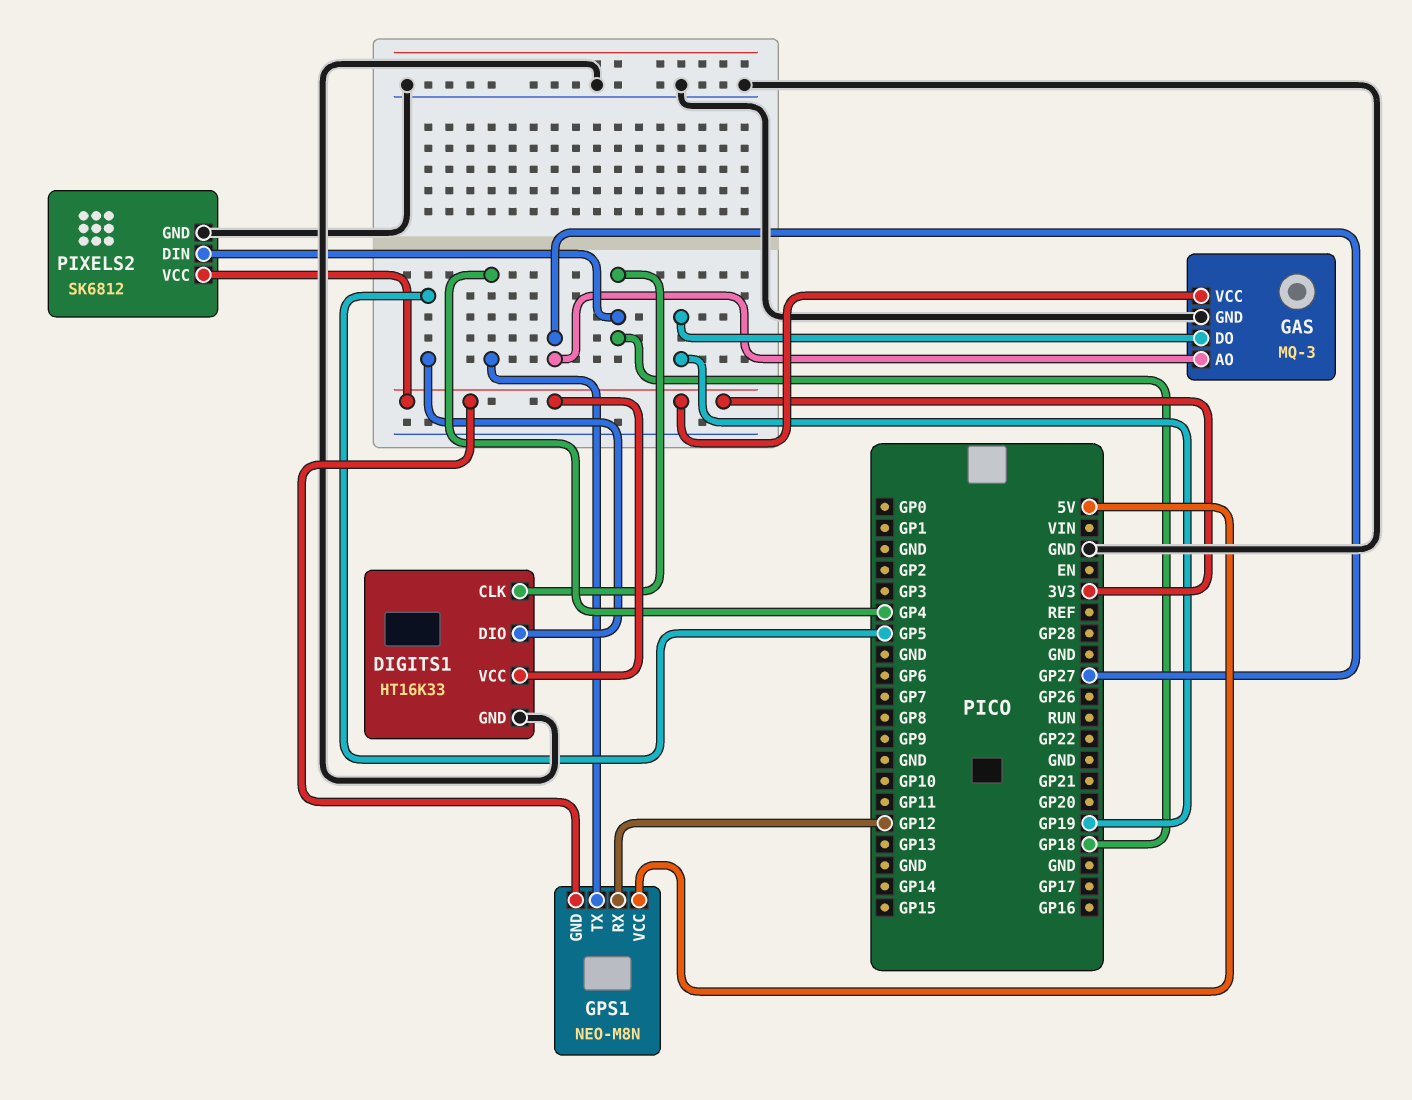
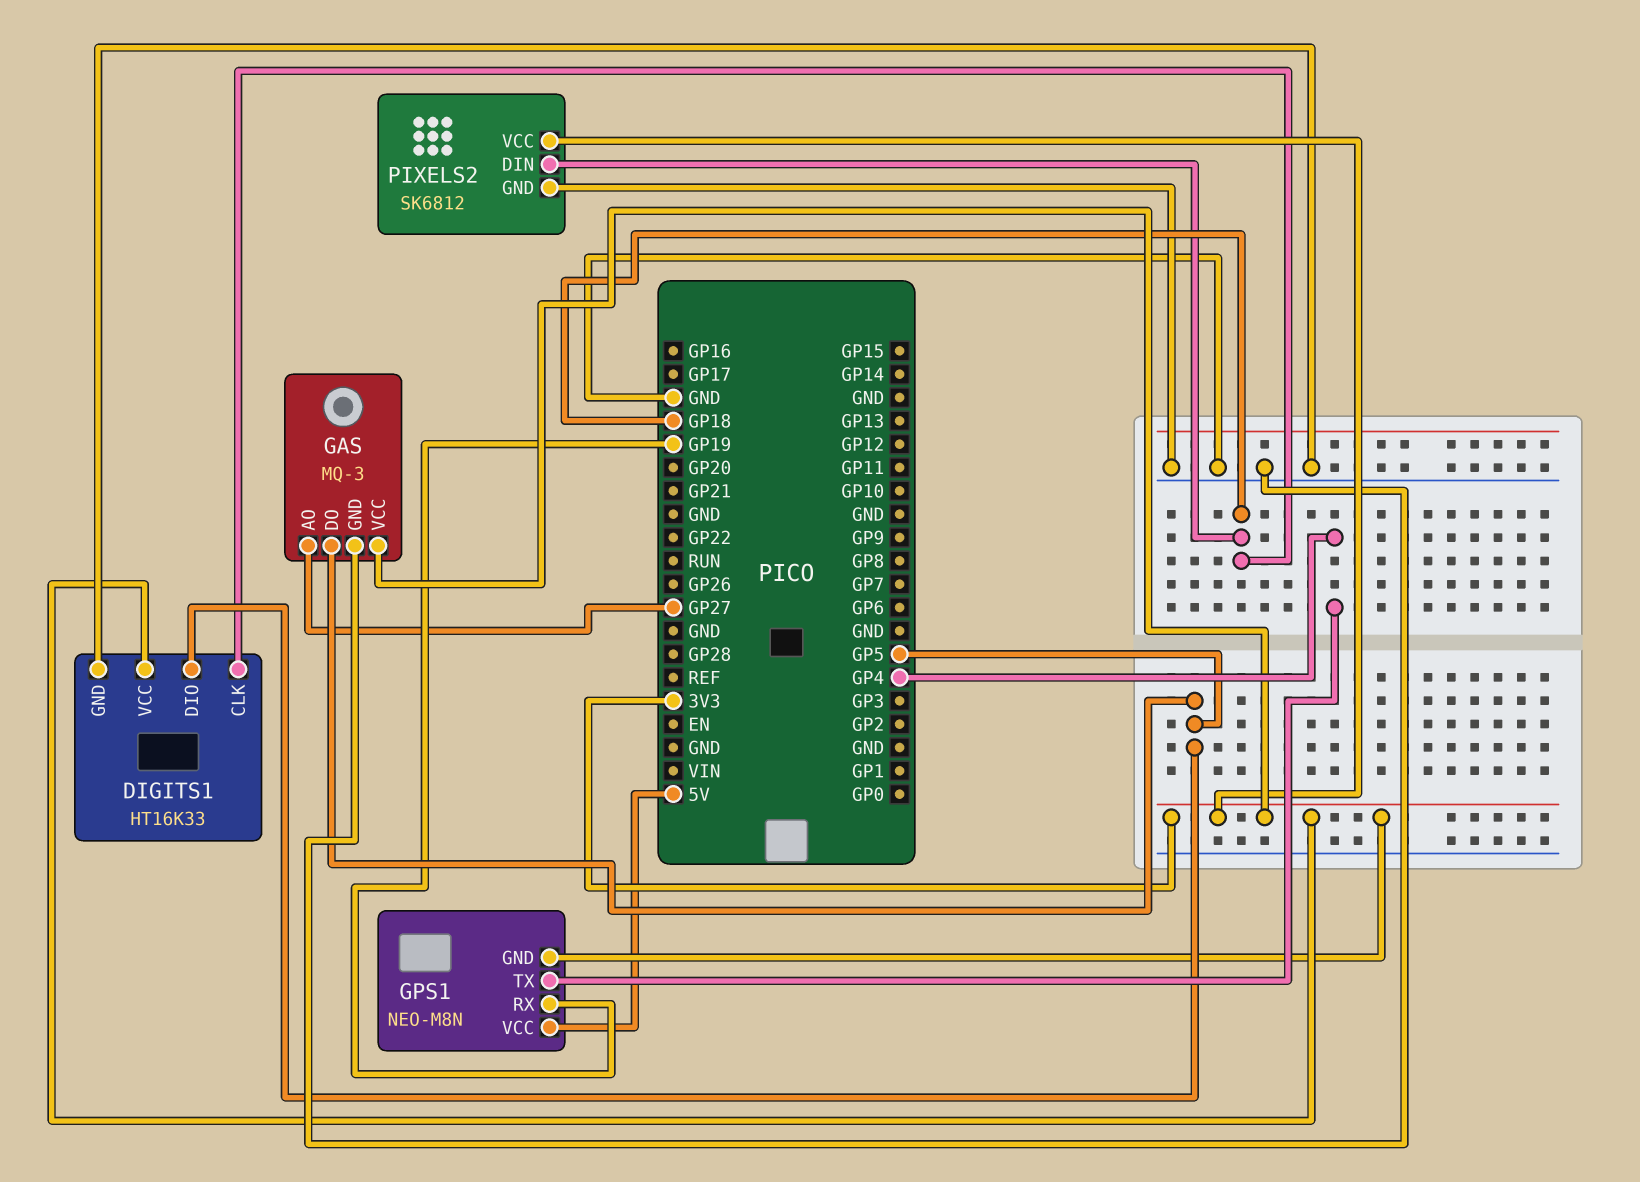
GAS pin DO: GP19 -> GP5
GPS1 pin RX: GP12 -> GP19

